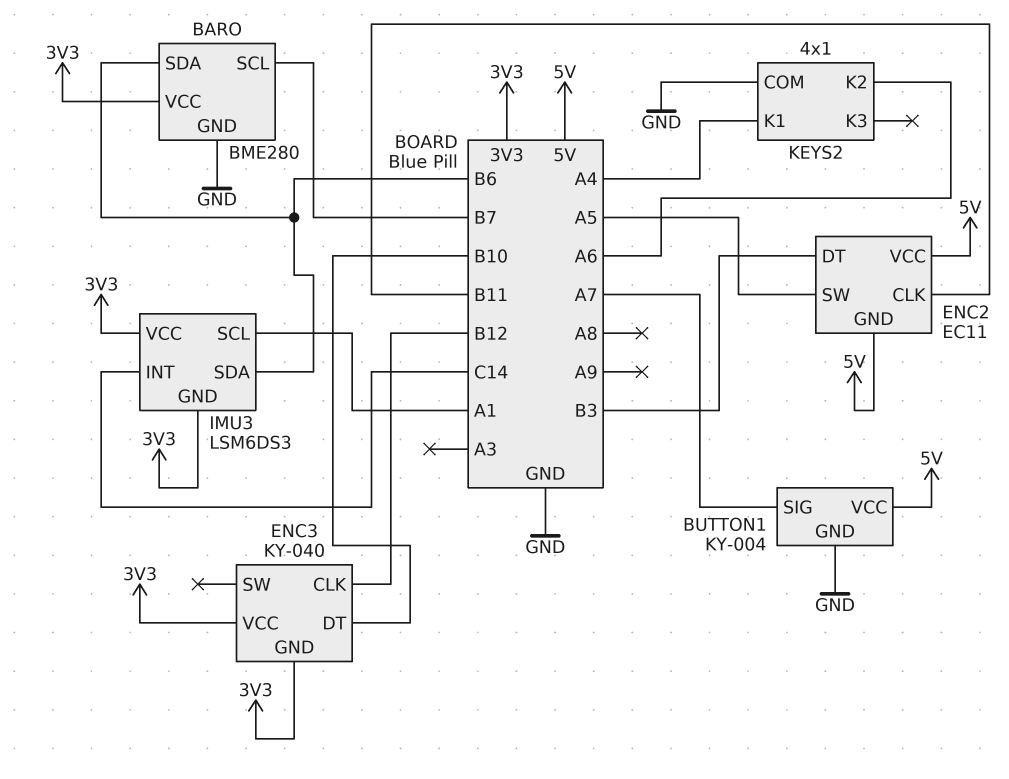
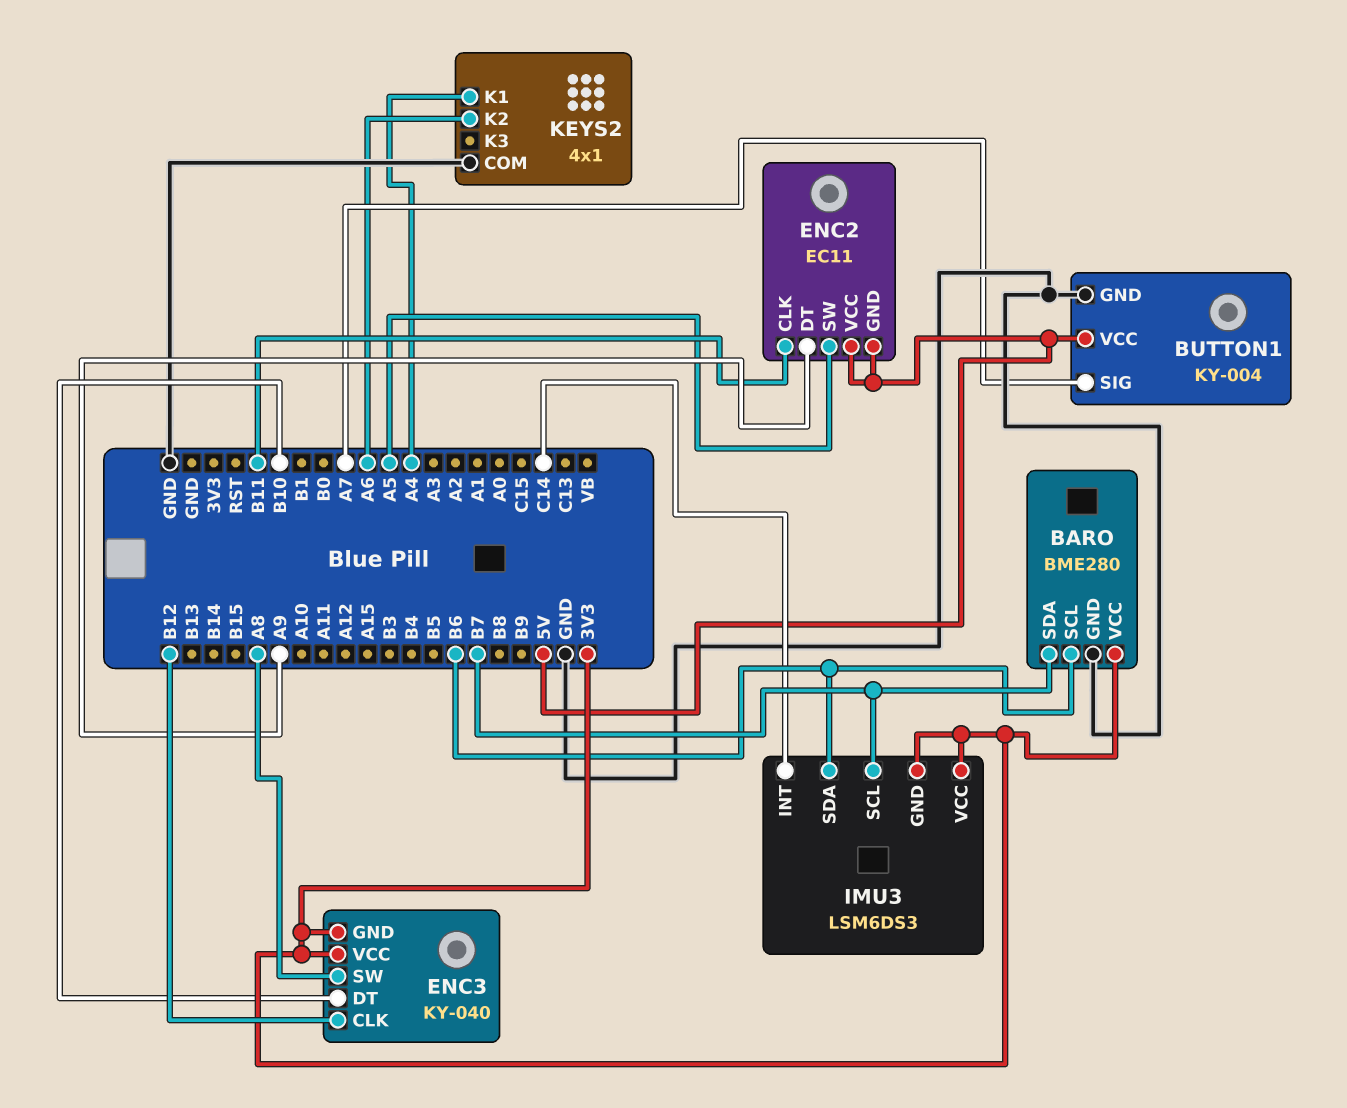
BARO pin SCL: B7 -> B6
BARO pin SDA: B6 -> B7
ENC2 pin DT: B3 -> A9
ENC3 pin SW: none -> A8
IMU3 pin SCL: A1 -> B7

